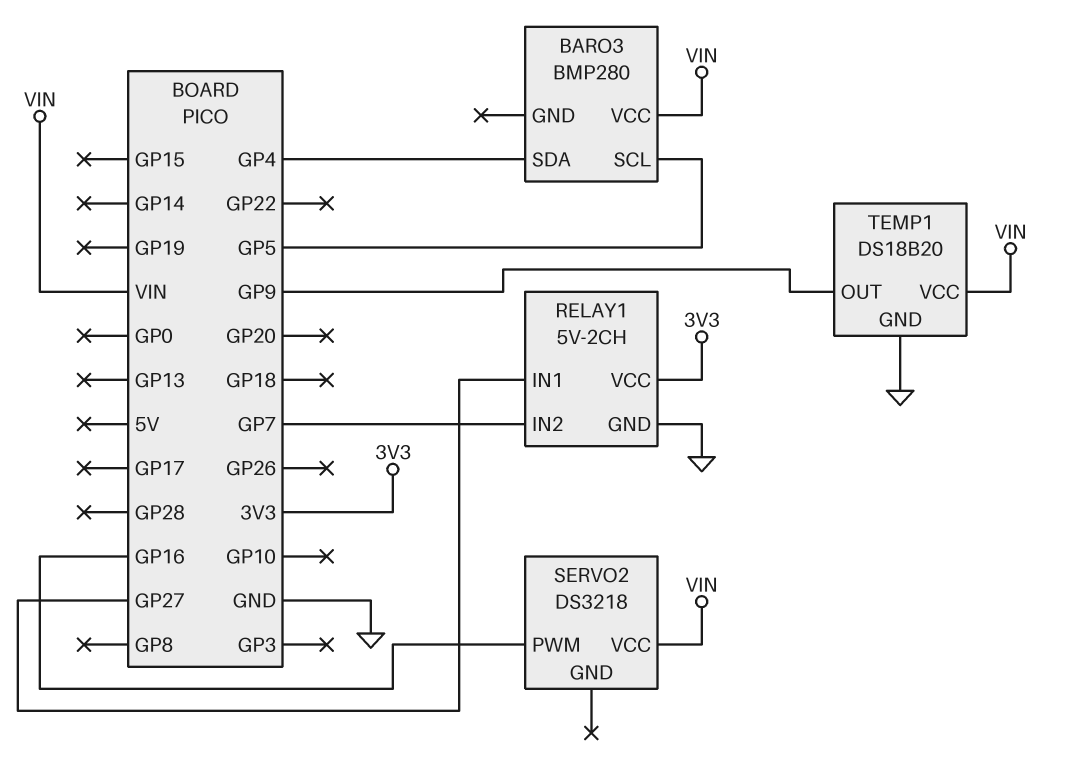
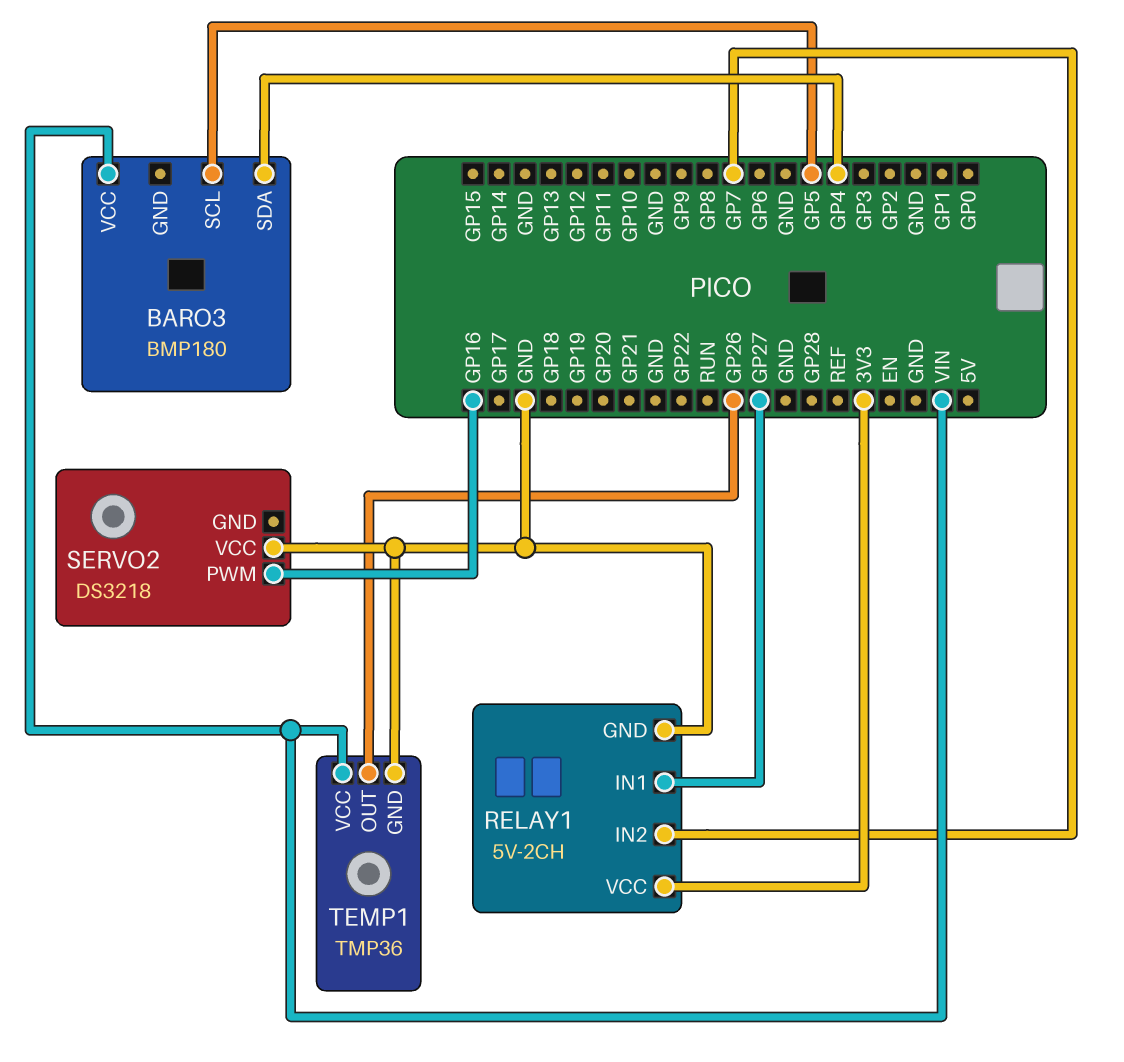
BARO3: BMP280 -> BMP180
SERVO2 pin VCC: VIN -> GND
TEMP1: DS18B20 -> TMP36
TEMP1 pin OUT: GP9 -> GP26

